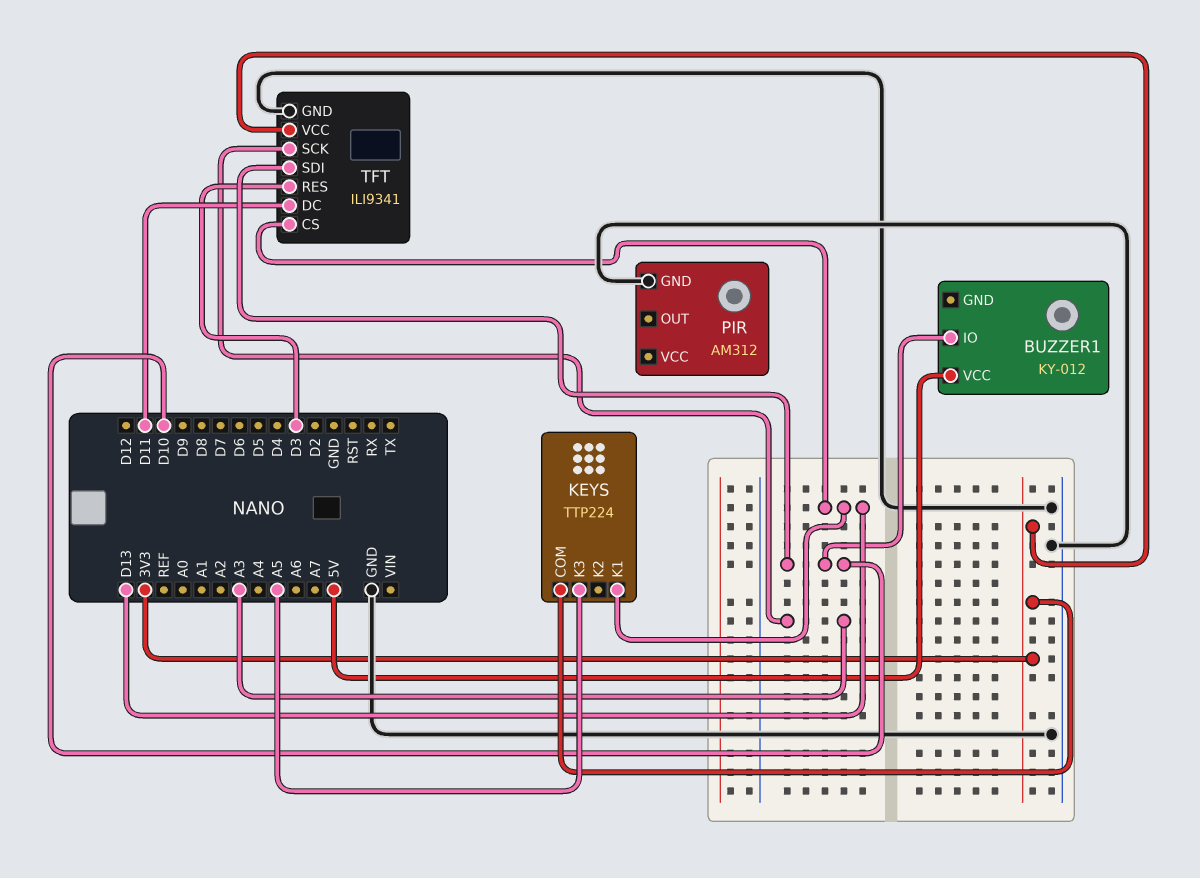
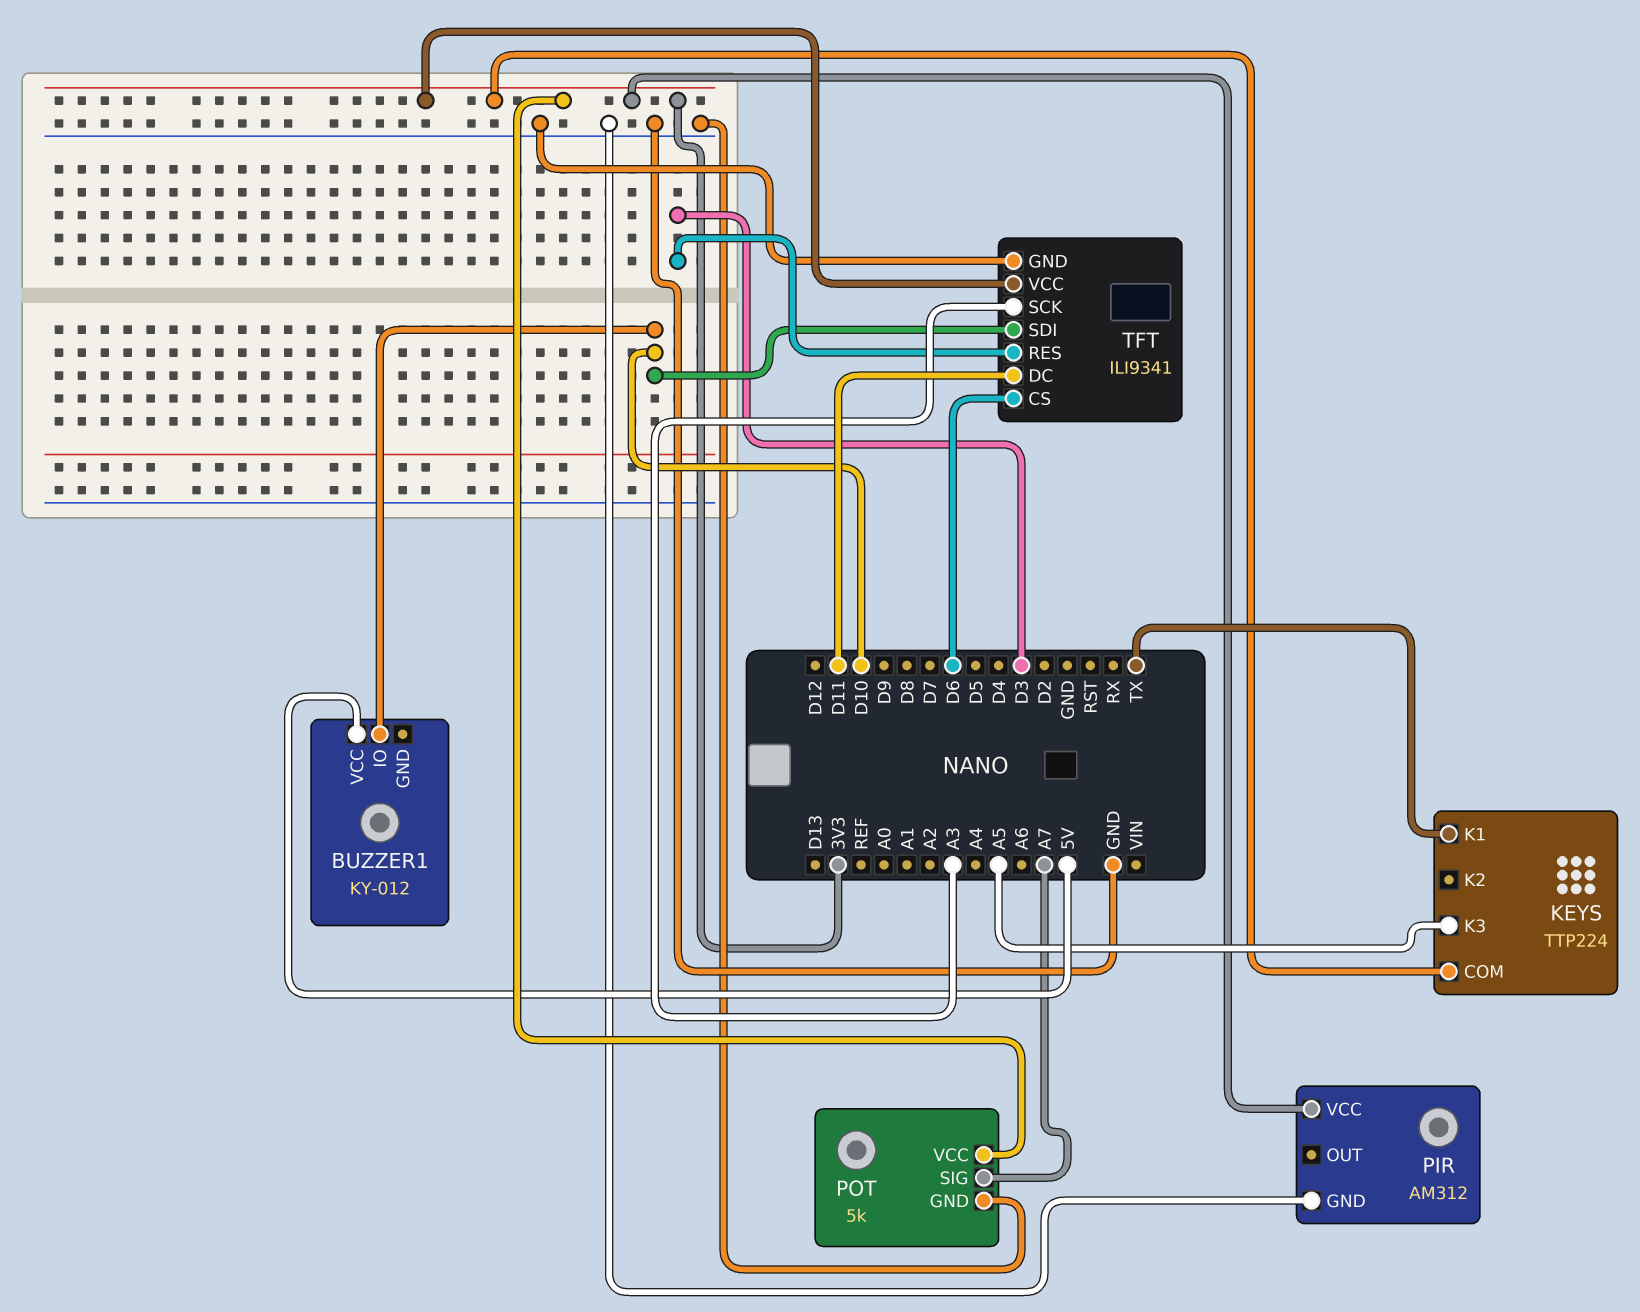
KEYS pin K1: D13 -> TX
PIR pin VCC: none -> 3V3
POT: none -> 5k
POT pin GND: none -> GND
POT pin SIG: none -> A7
POT pin VCC: none -> 3V3
TFT pin CS: D13 -> D6

